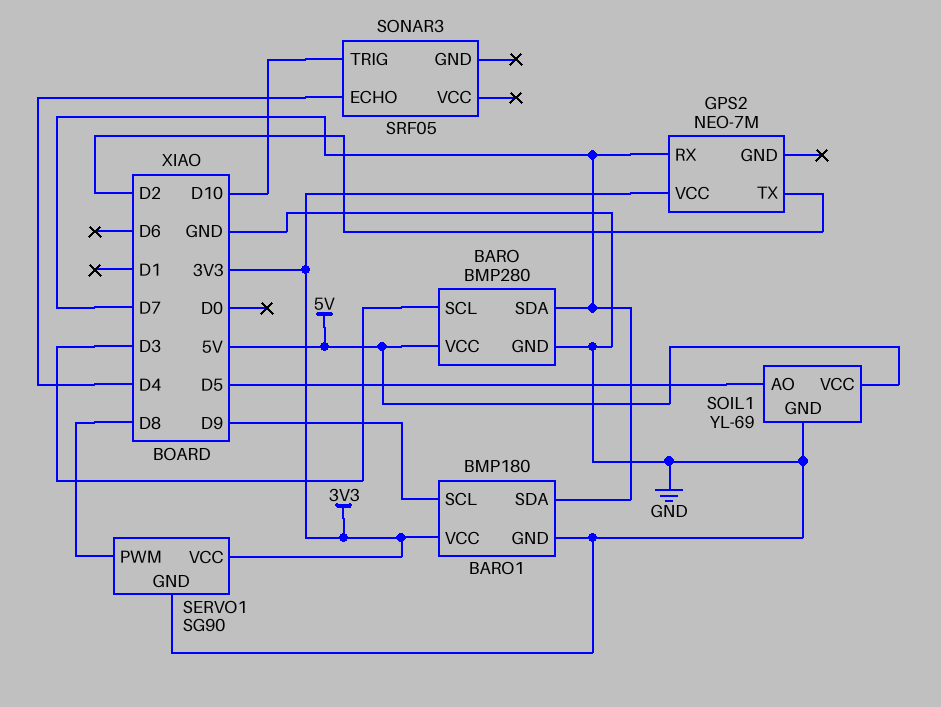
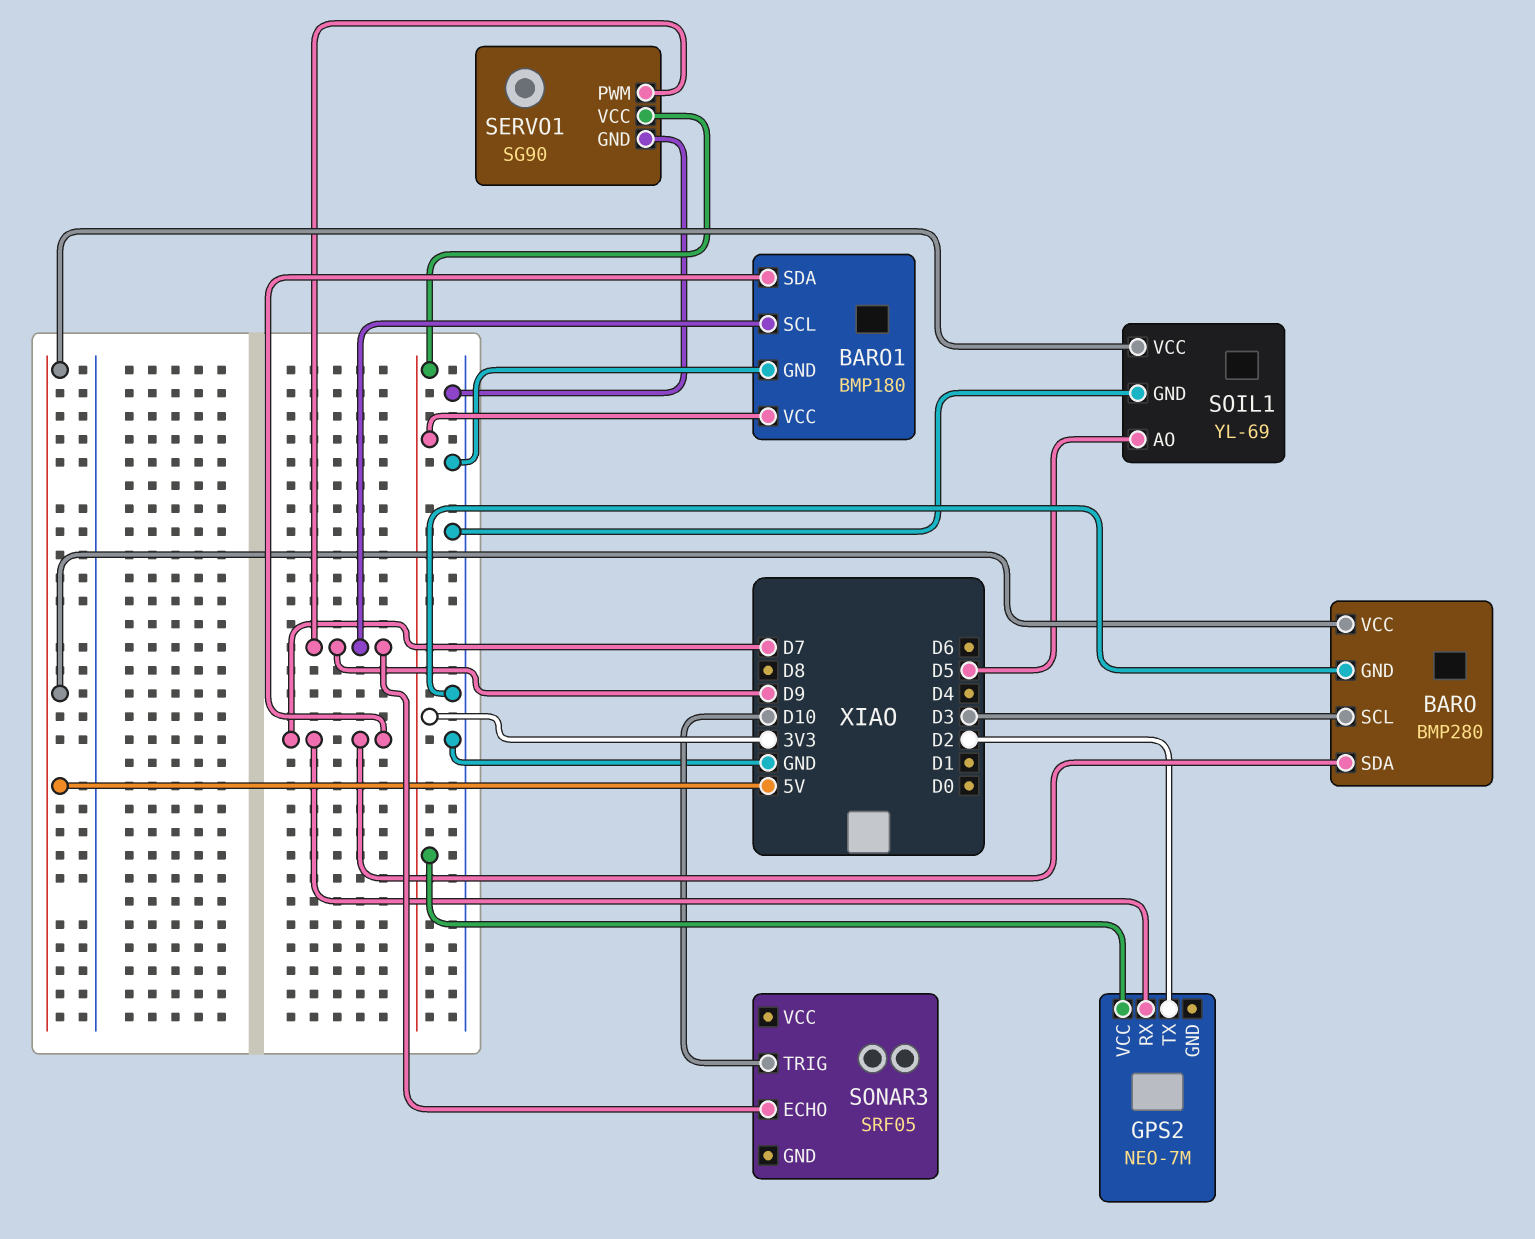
SERVO1 pin PWM: D8 -> D9
SONAR3 pin ECHO: D4 -> D9

